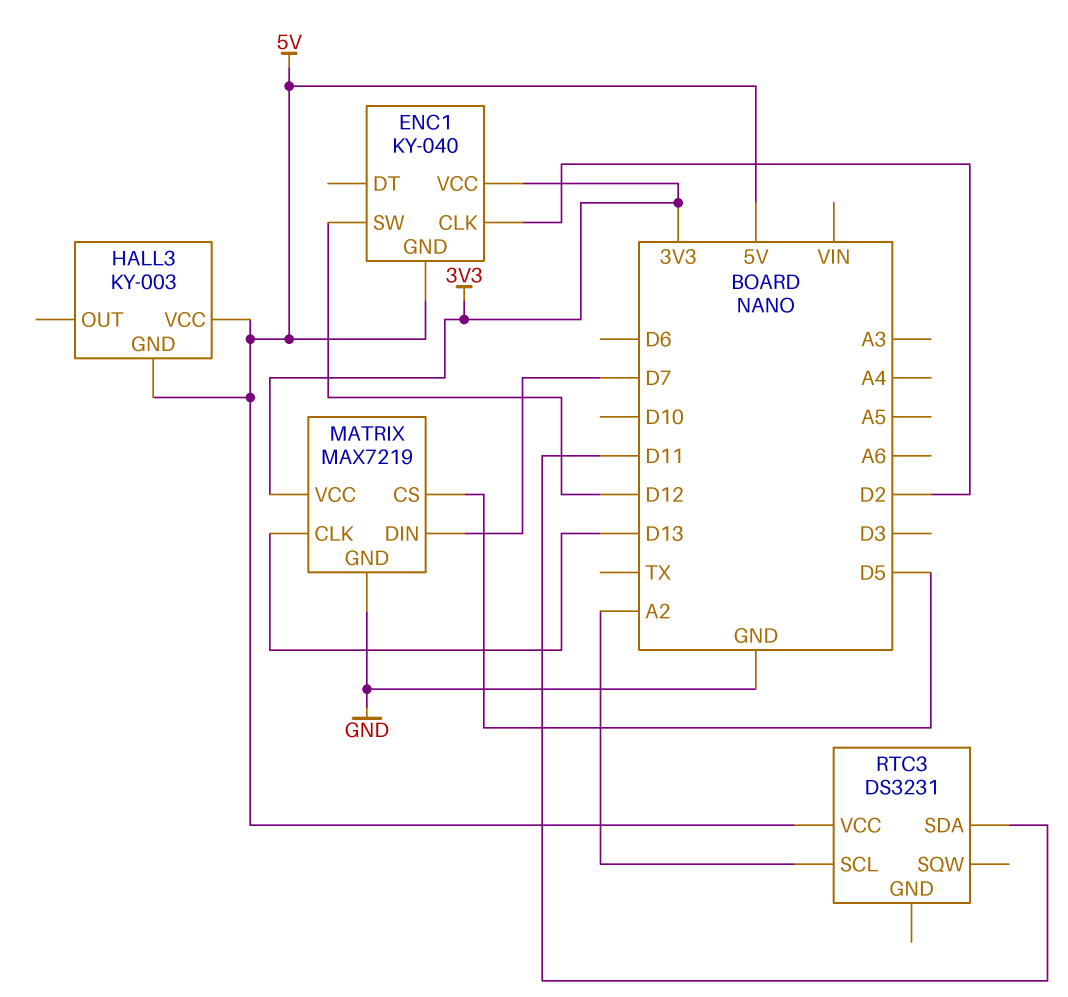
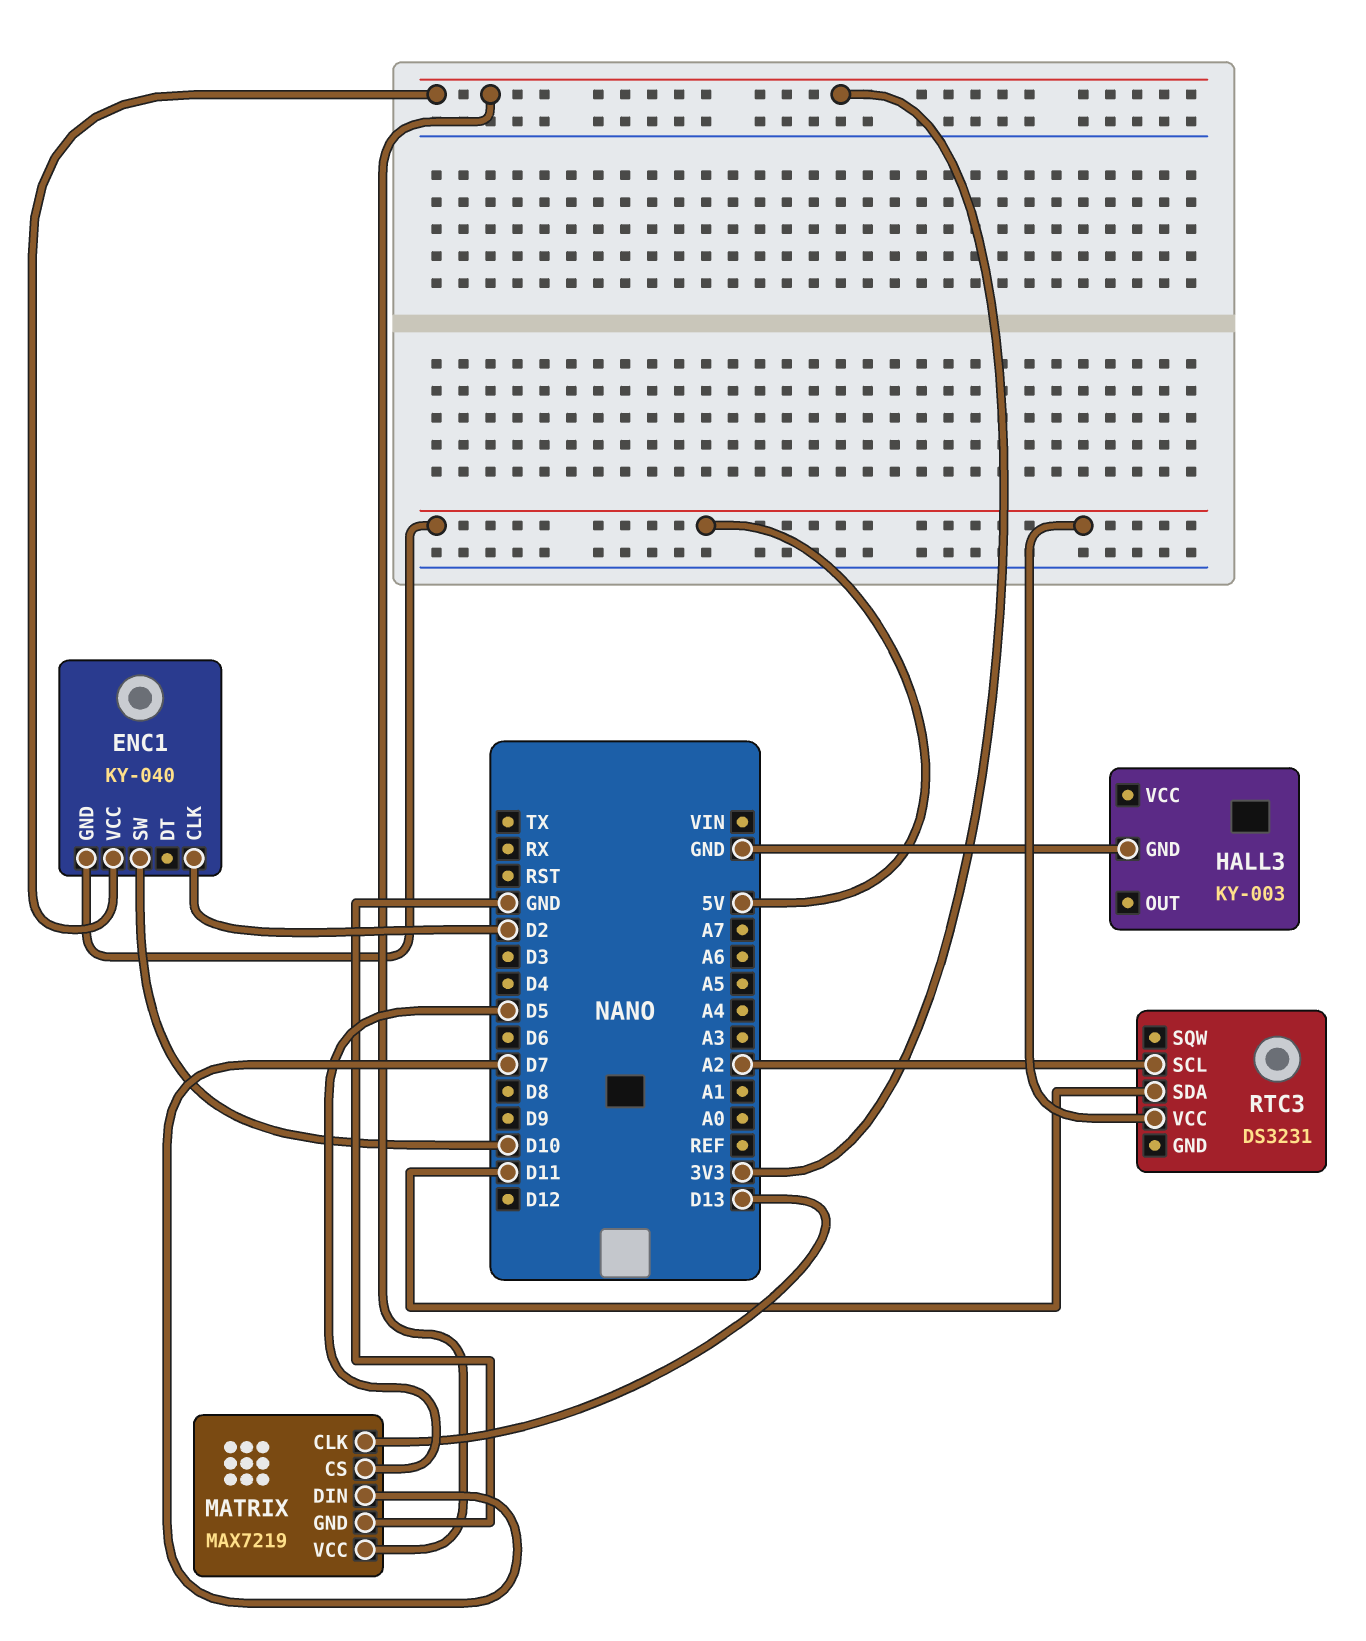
ENC1 pin SW: D12 -> D10
HALL3 pin GND: 5V -> GND
HALL3 pin VCC: 5V -> none

